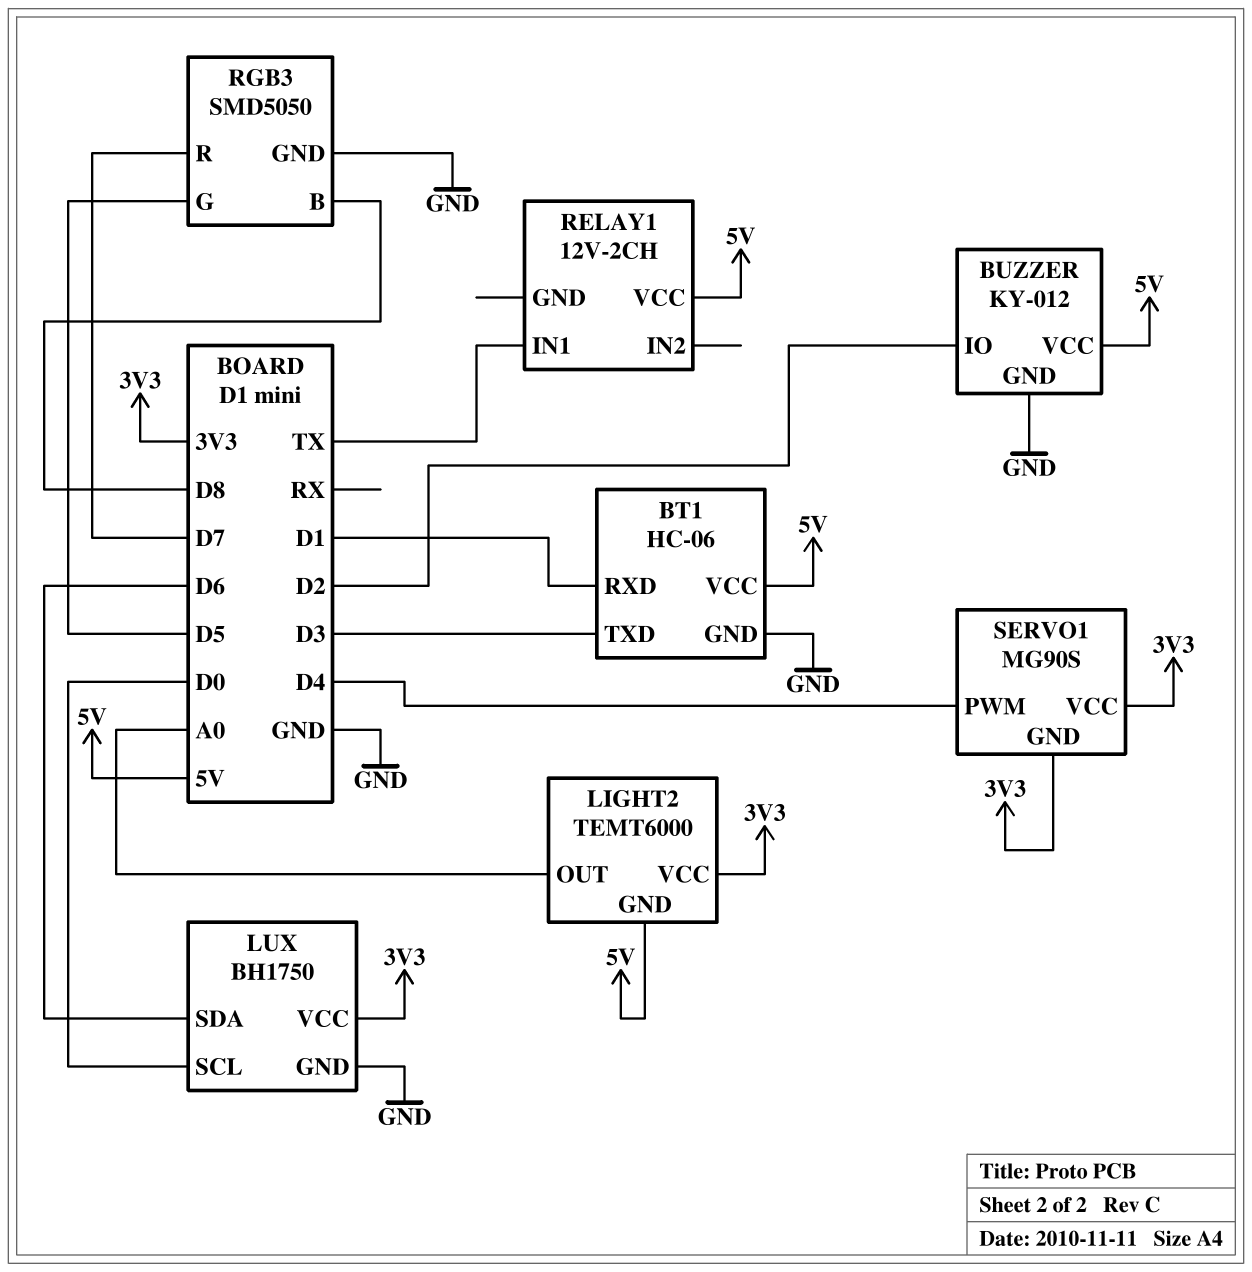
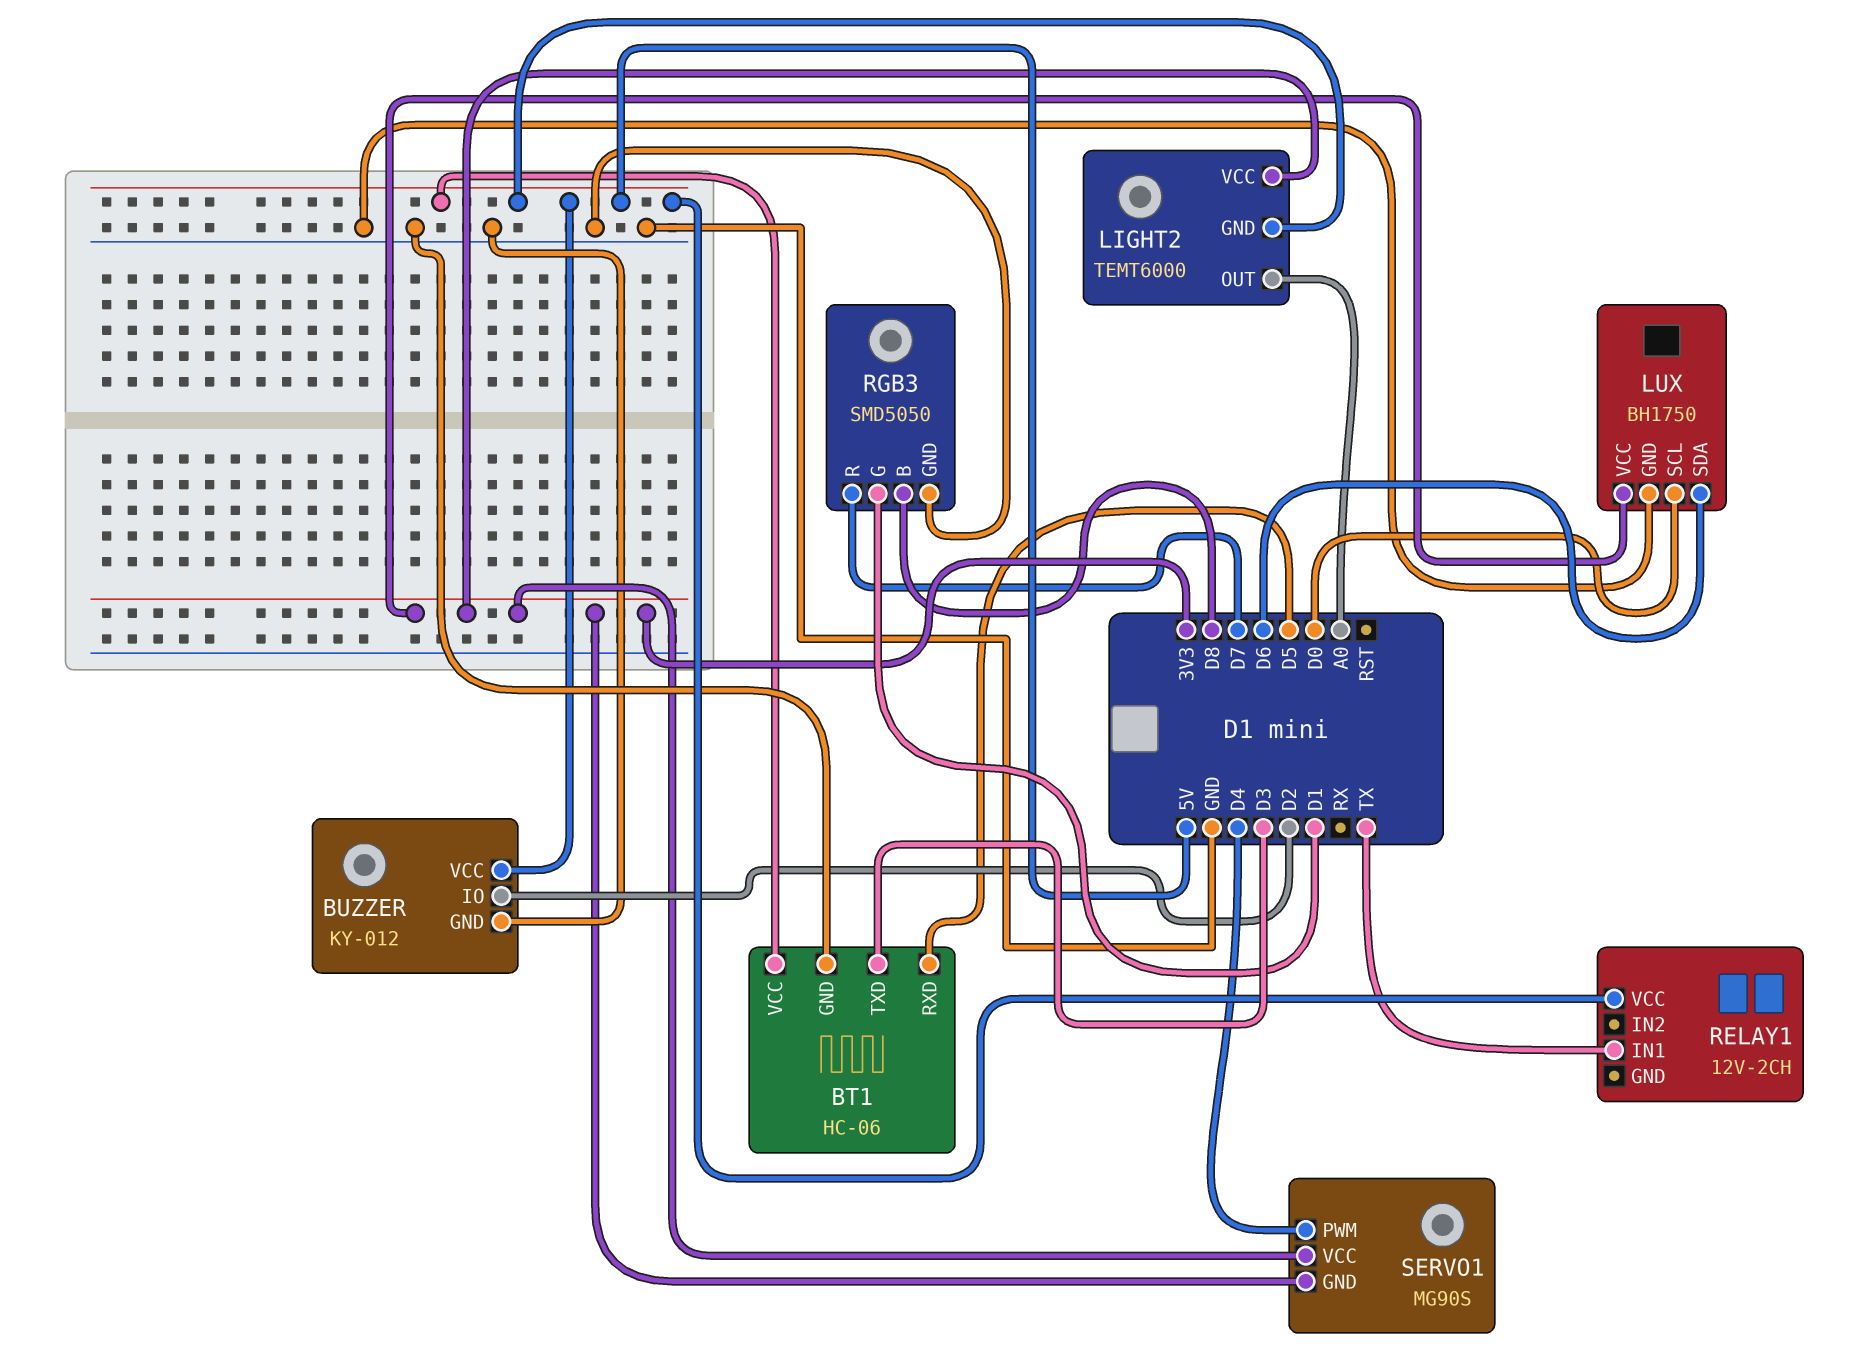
BT1 pin RXD: D1 -> D5
RGB3 pin G: D5 -> D1

